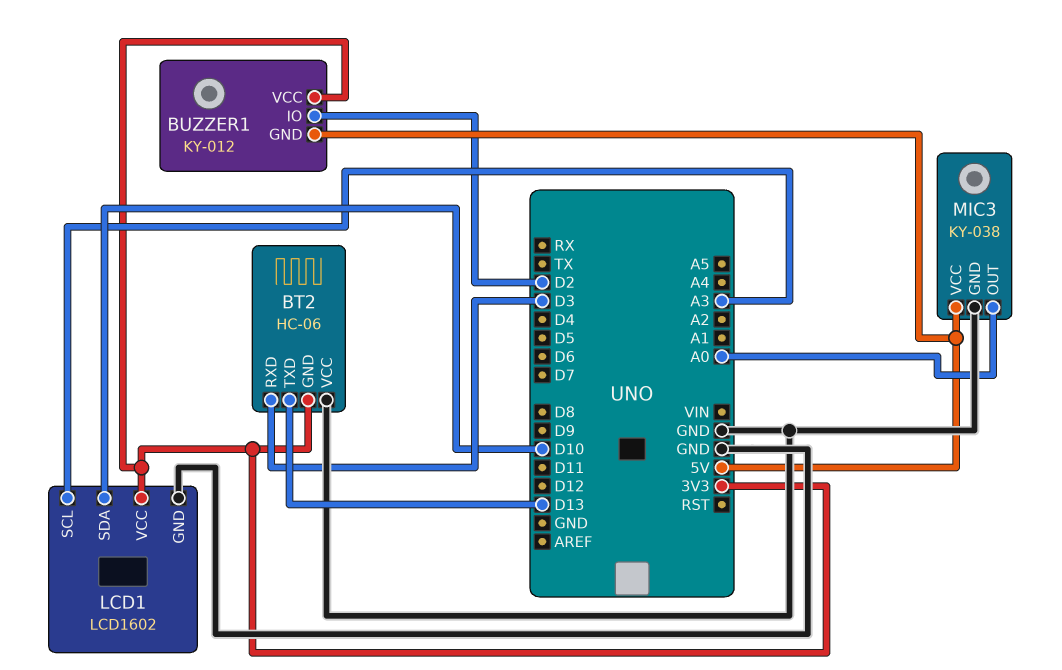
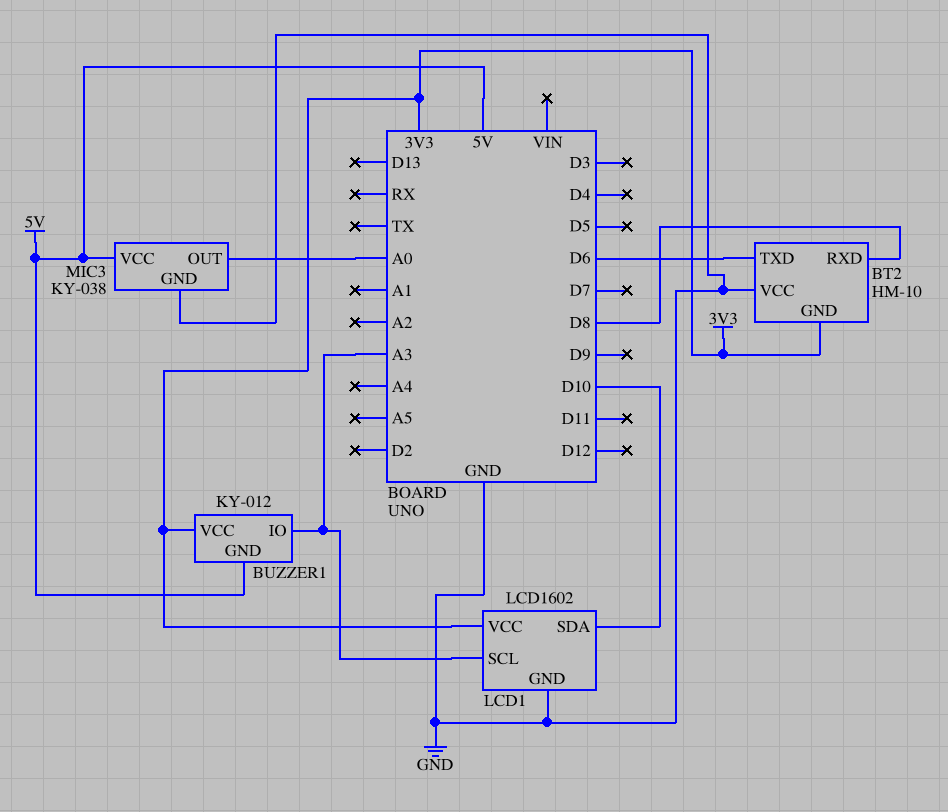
BT2: HC-06 -> HM-10
BT2 pin RXD: D3 -> D8
BT2 pin TXD: D13 -> D6
BUZZER1 pin IO: D2 -> A3

